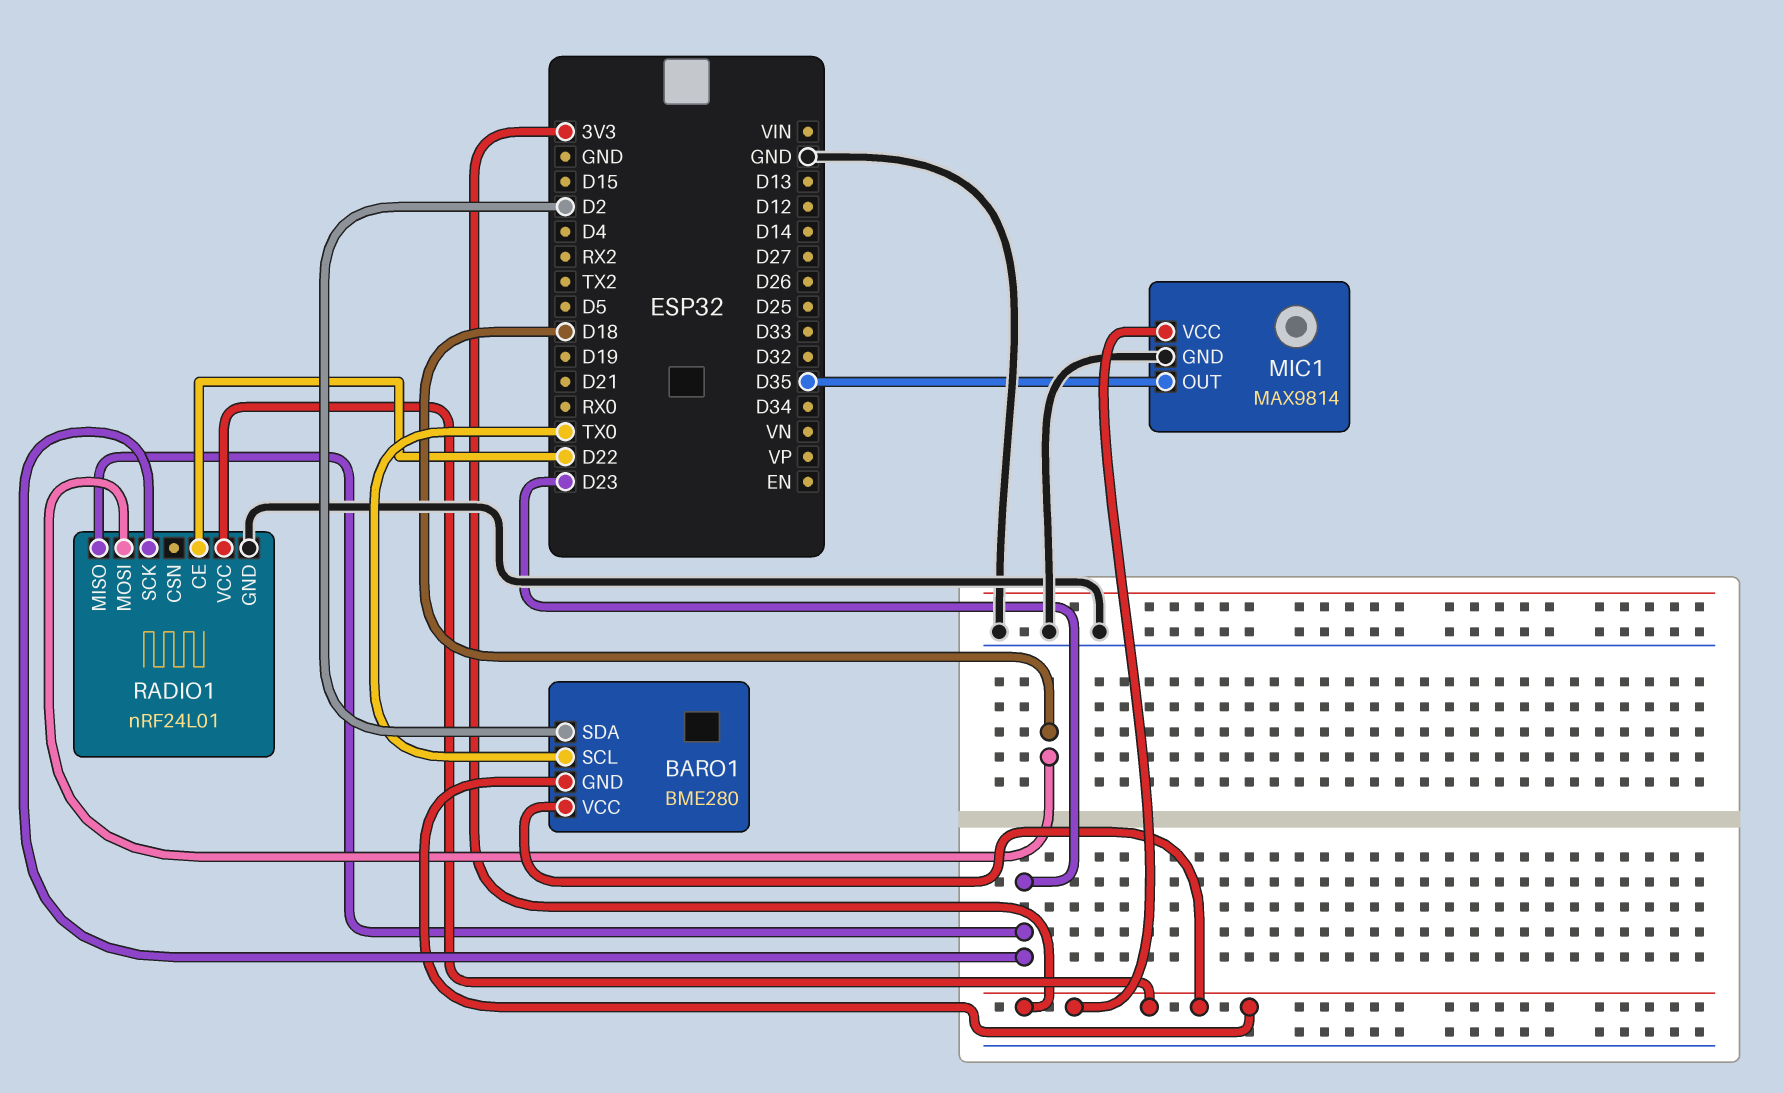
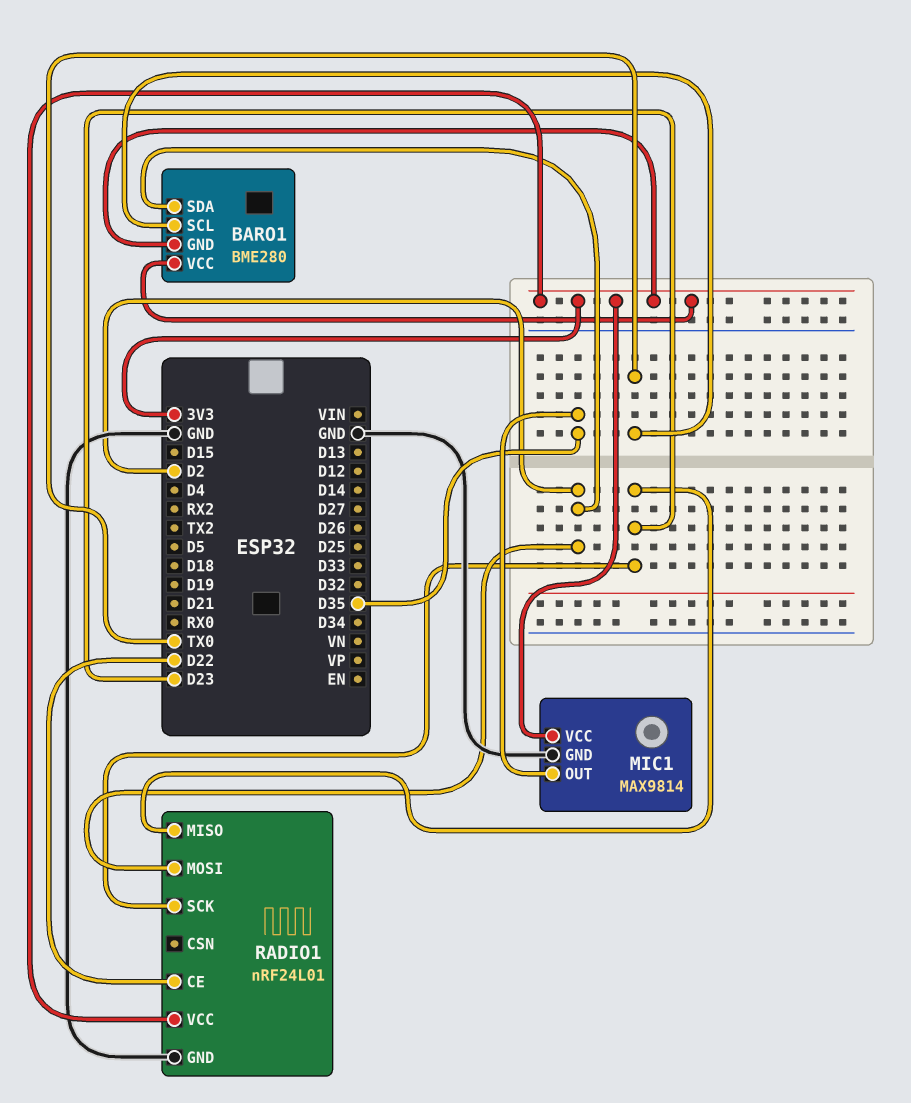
RADIO1 pin MOSI: D18 -> D2

